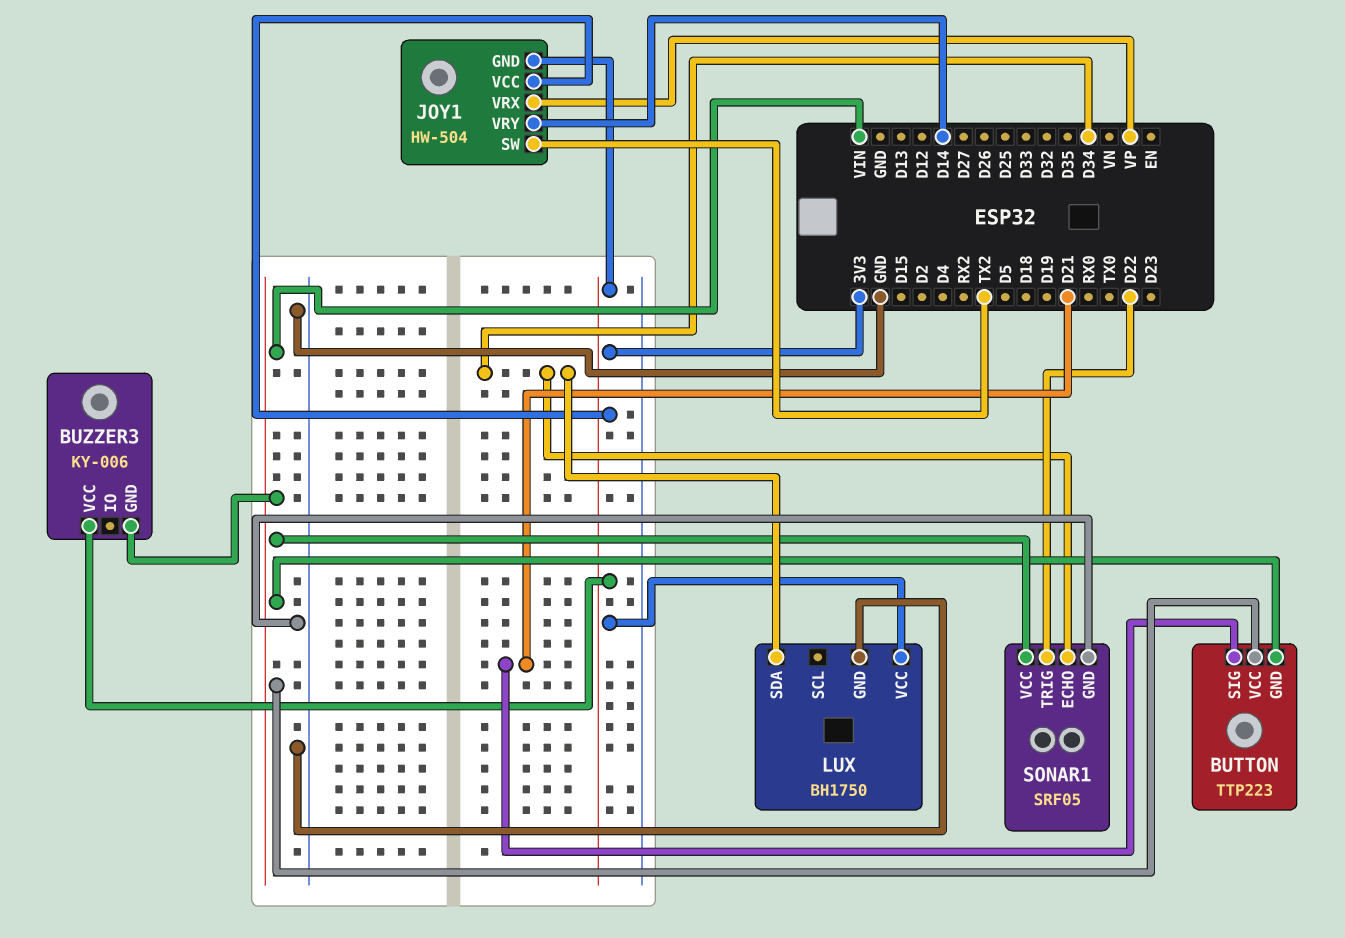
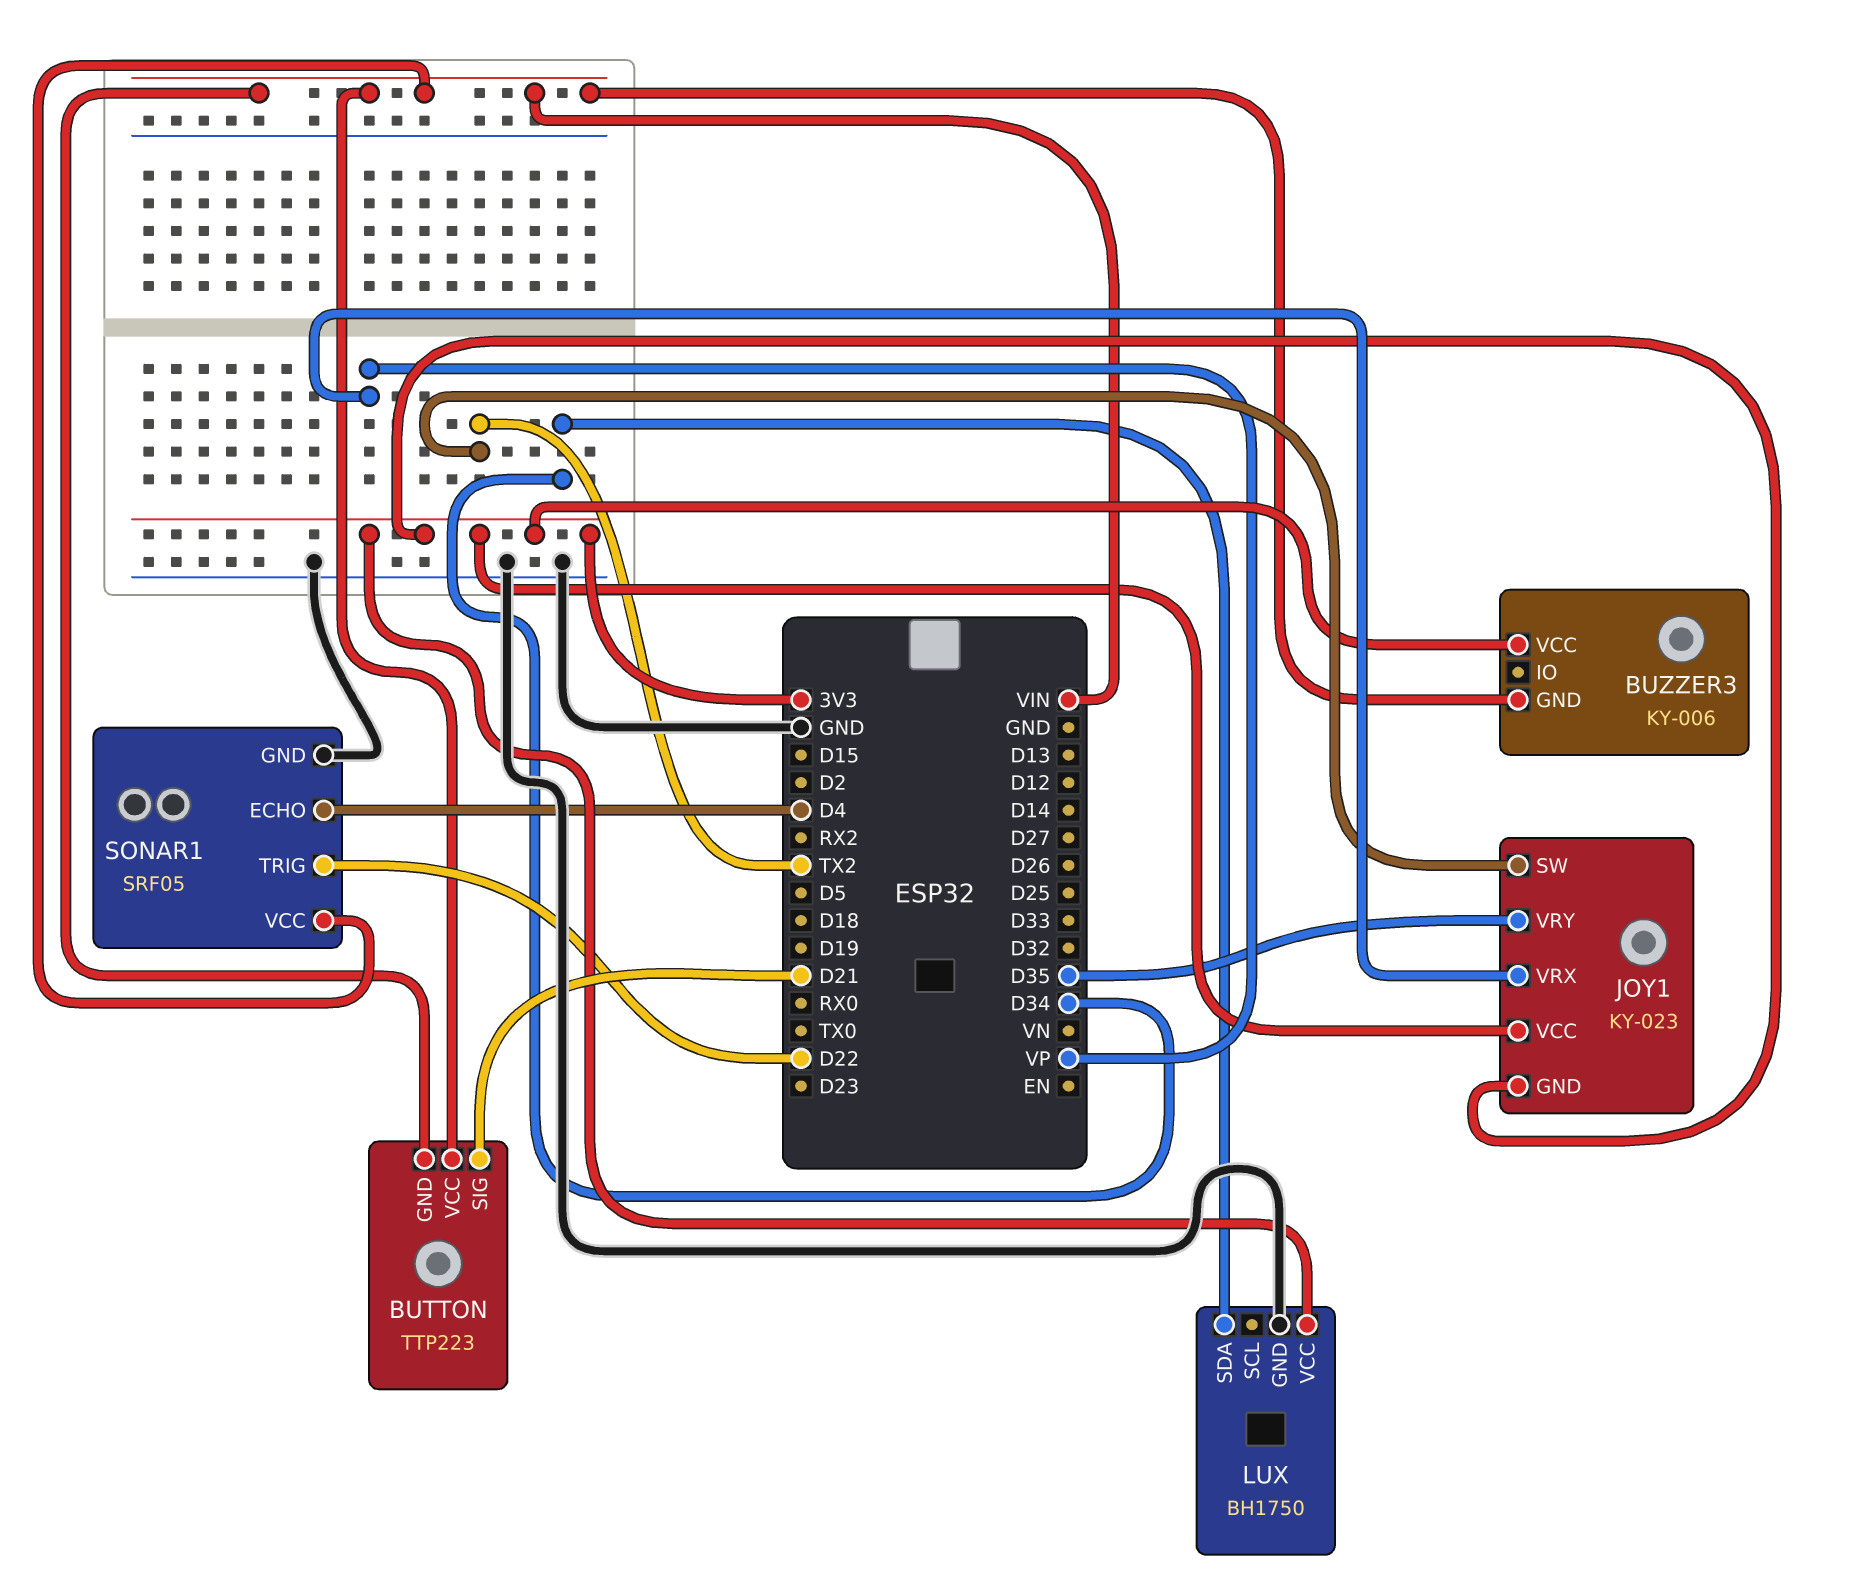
JOY1: HW-504 -> KY-023
JOY1 pin VRY: D14 -> D35
SONAR1 pin ECHO: D34 -> D4

